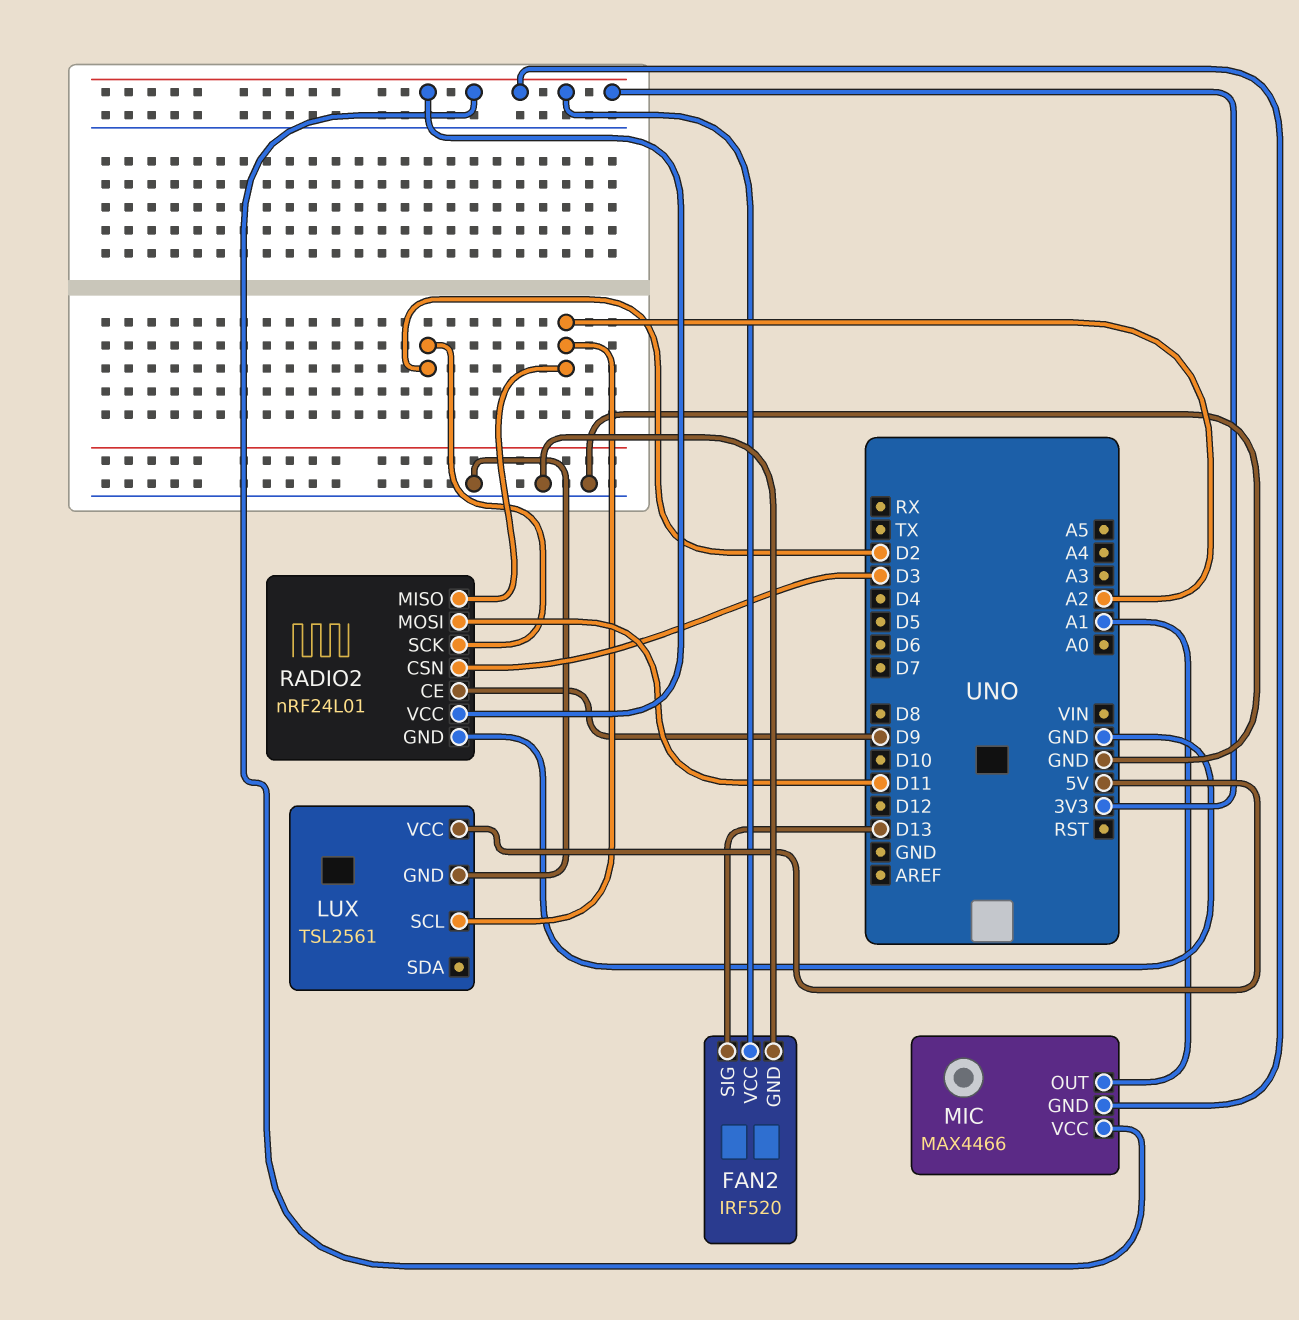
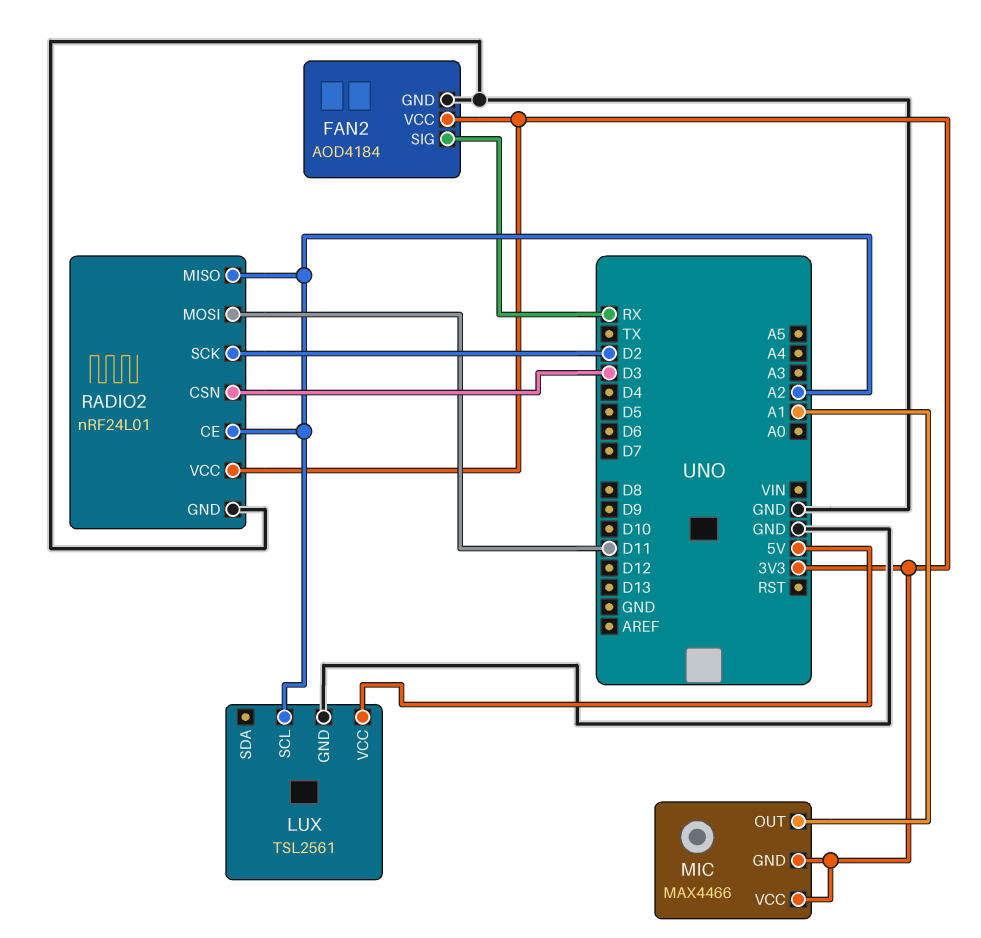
FAN2: IRF520 -> AOD4184
FAN2 pin SIG: D13 -> RX
RADIO2 pin CE: D9 -> A2

